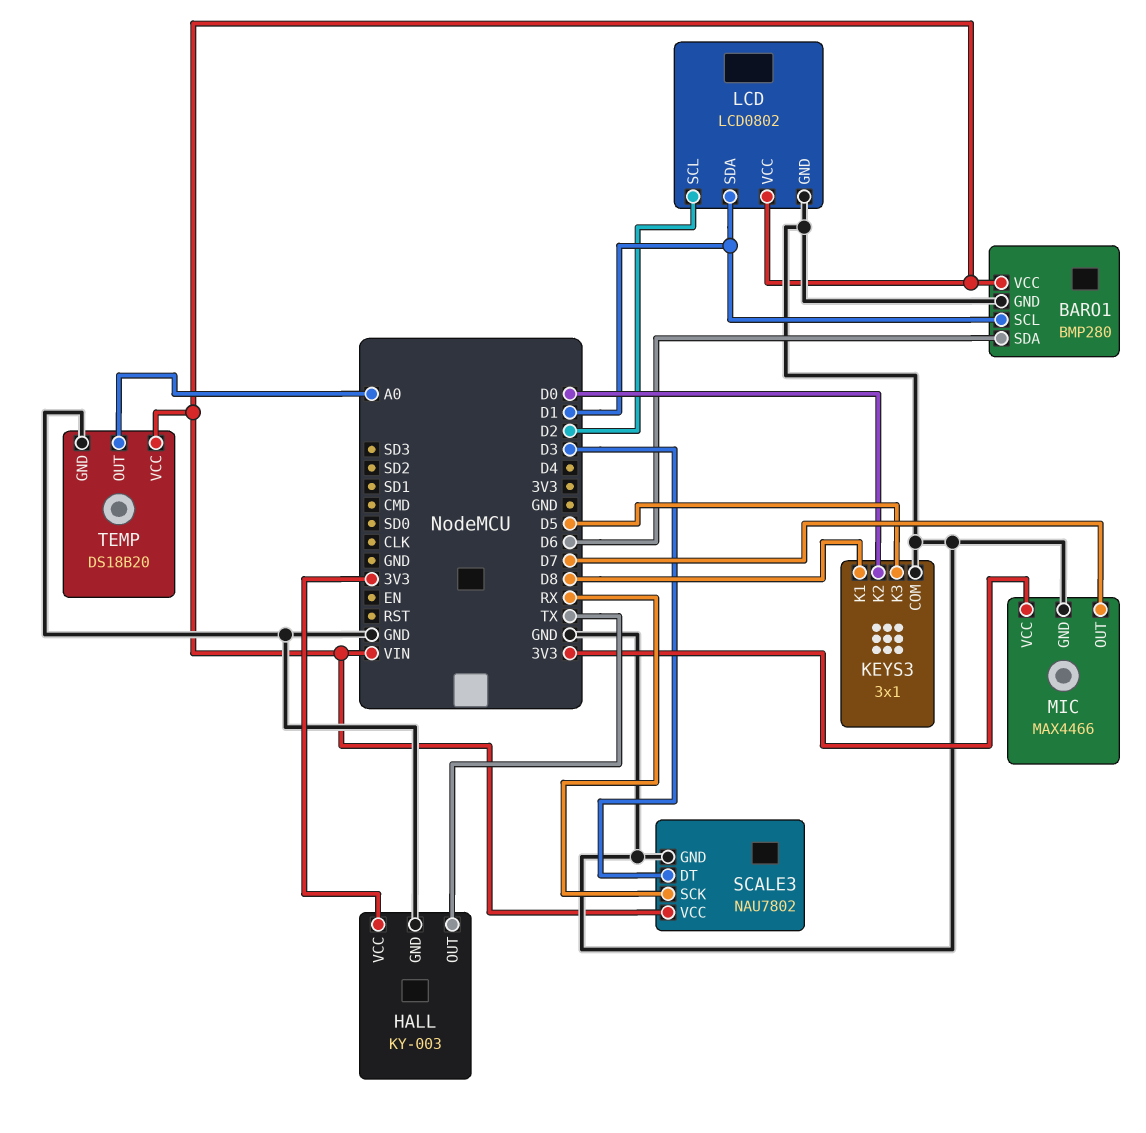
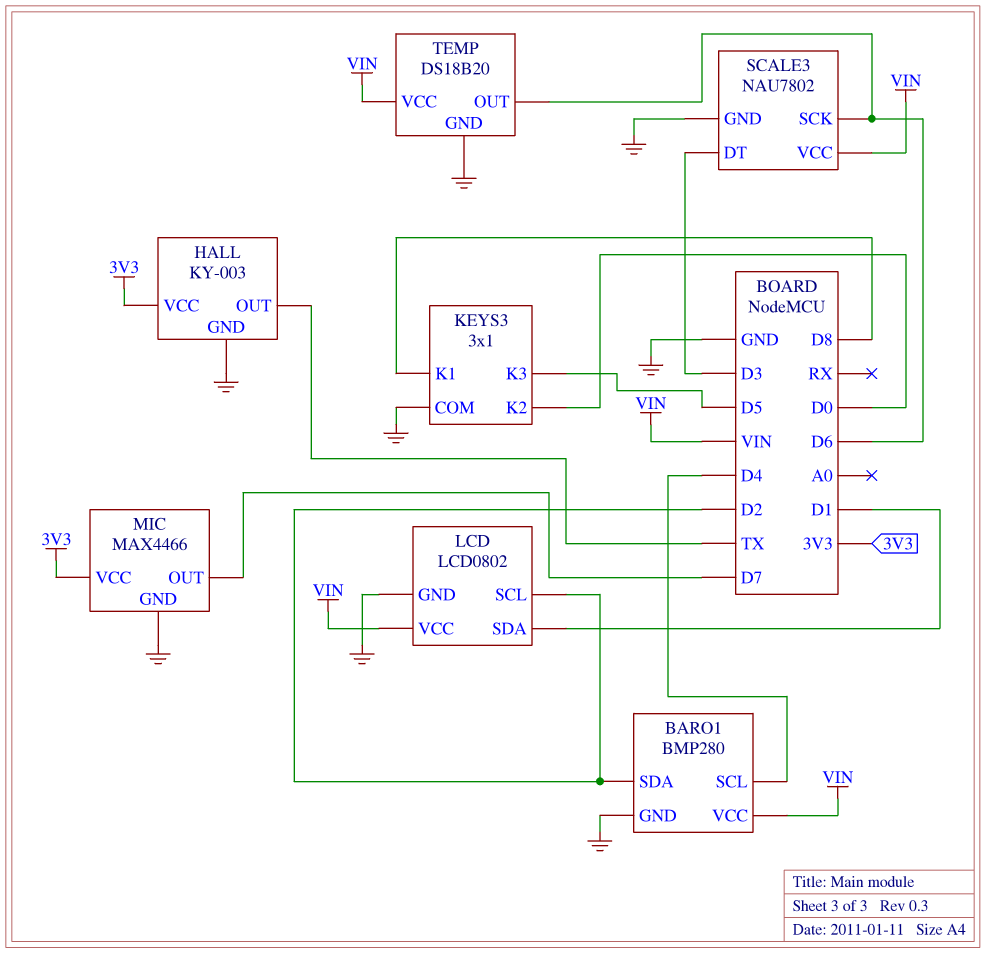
BARO1 pin SCL: D1 -> D4
BARO1 pin SDA: D6 -> D2
SCALE3 pin SCK: RX -> D6
TEMP pin OUT: A0 -> D6

